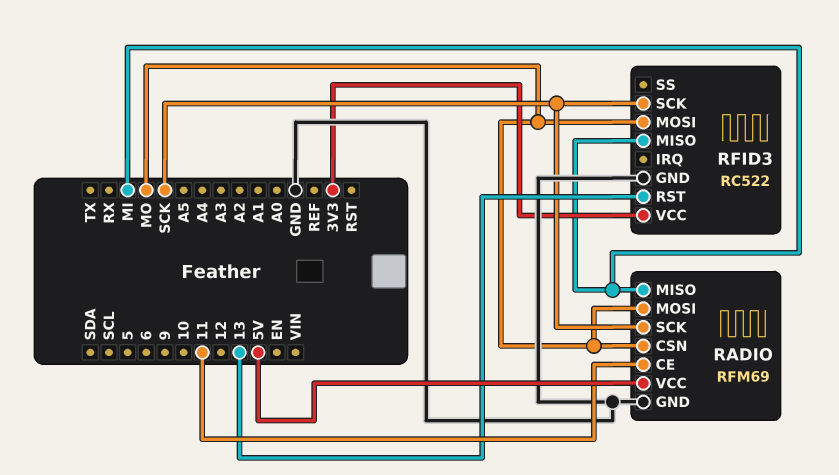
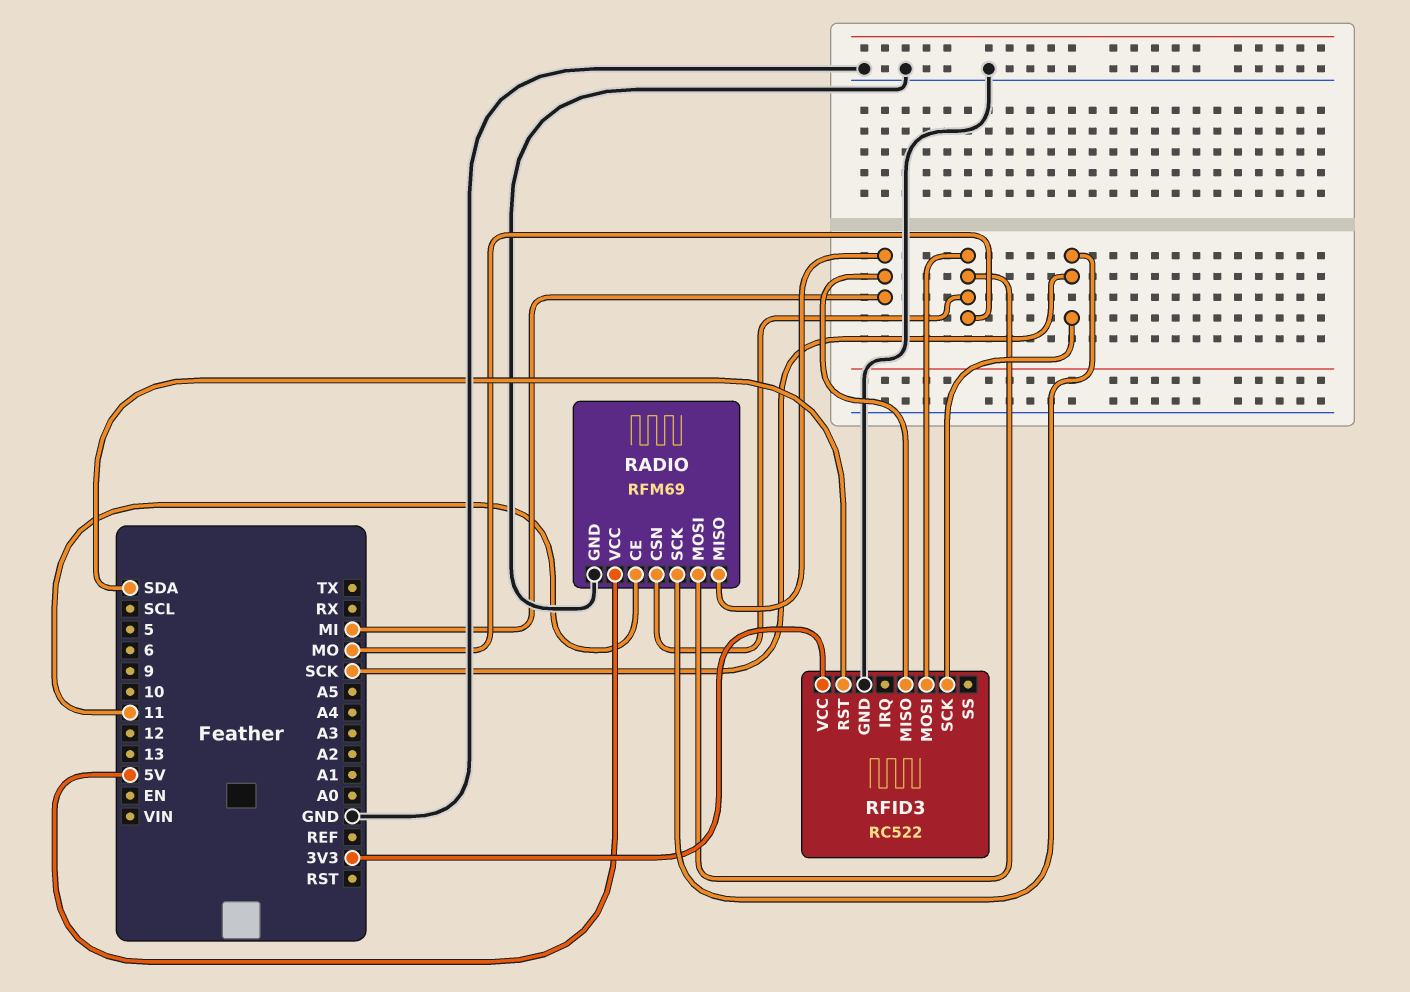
RFID3 pin RST: 13 -> SDA

